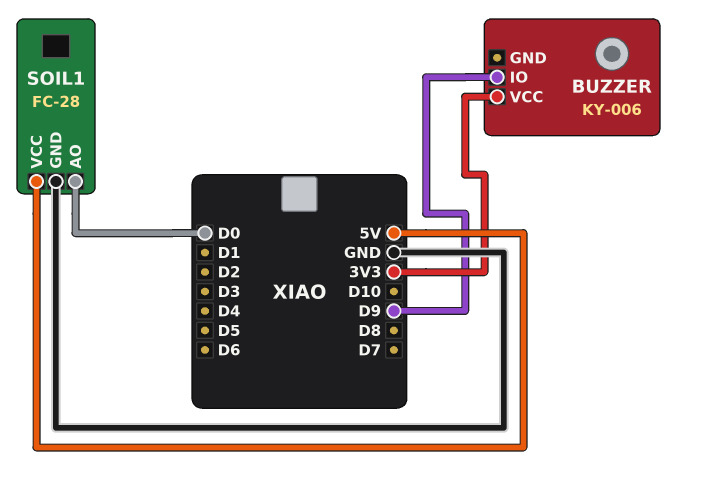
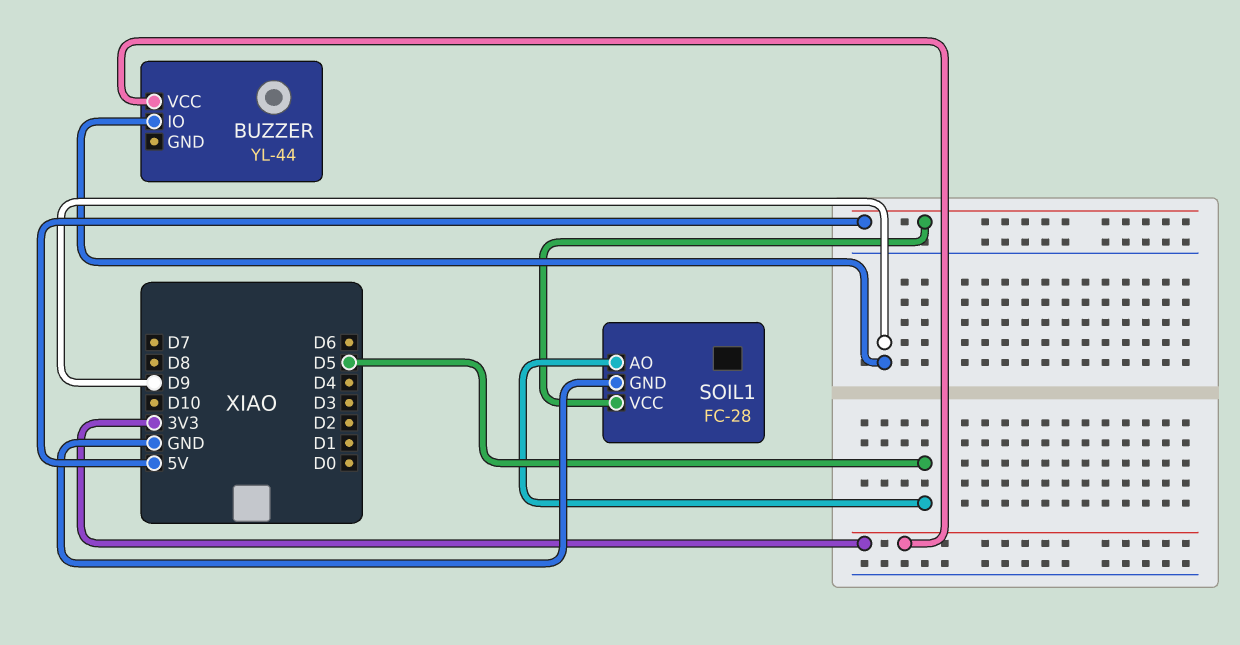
BUZZER: KY-006 -> YL-44
SOIL1 pin AO: D0 -> D5

